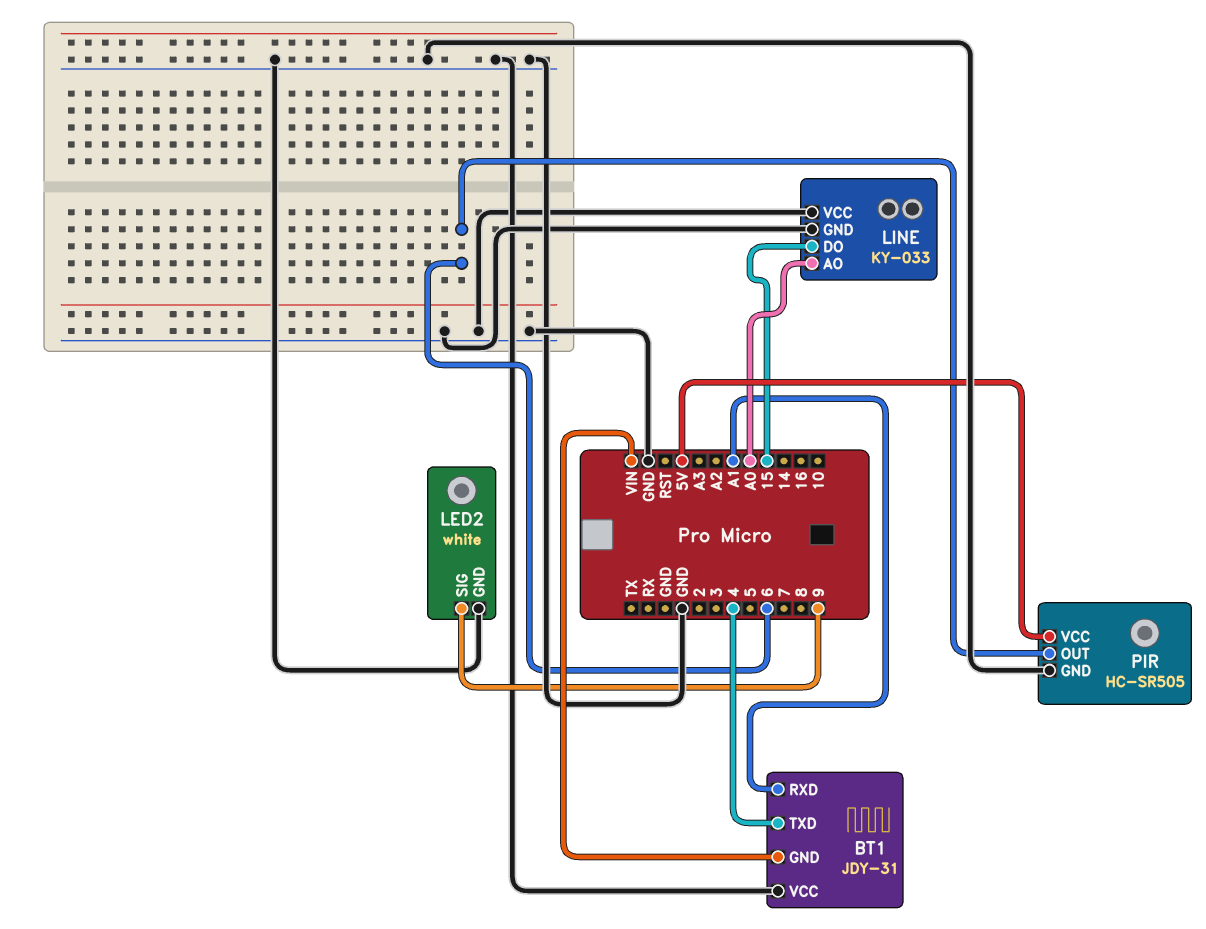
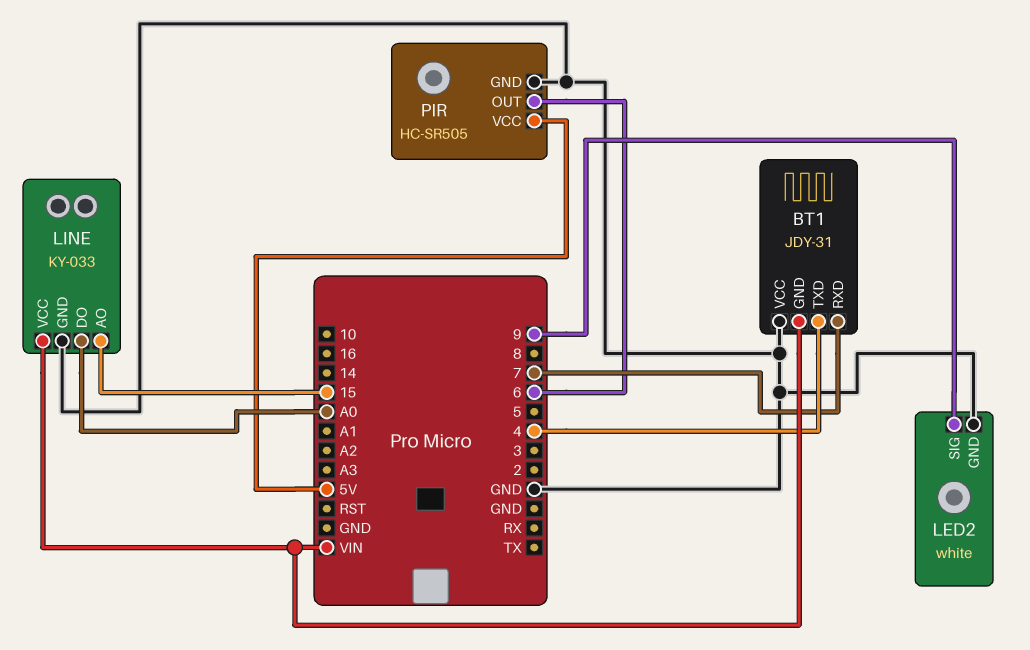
BT1 pin RXD: A1 -> 7
LINE pin AO: A0 -> 15
LINE pin DO: 15 -> A0
LINE pin VCC: GND -> VIN

